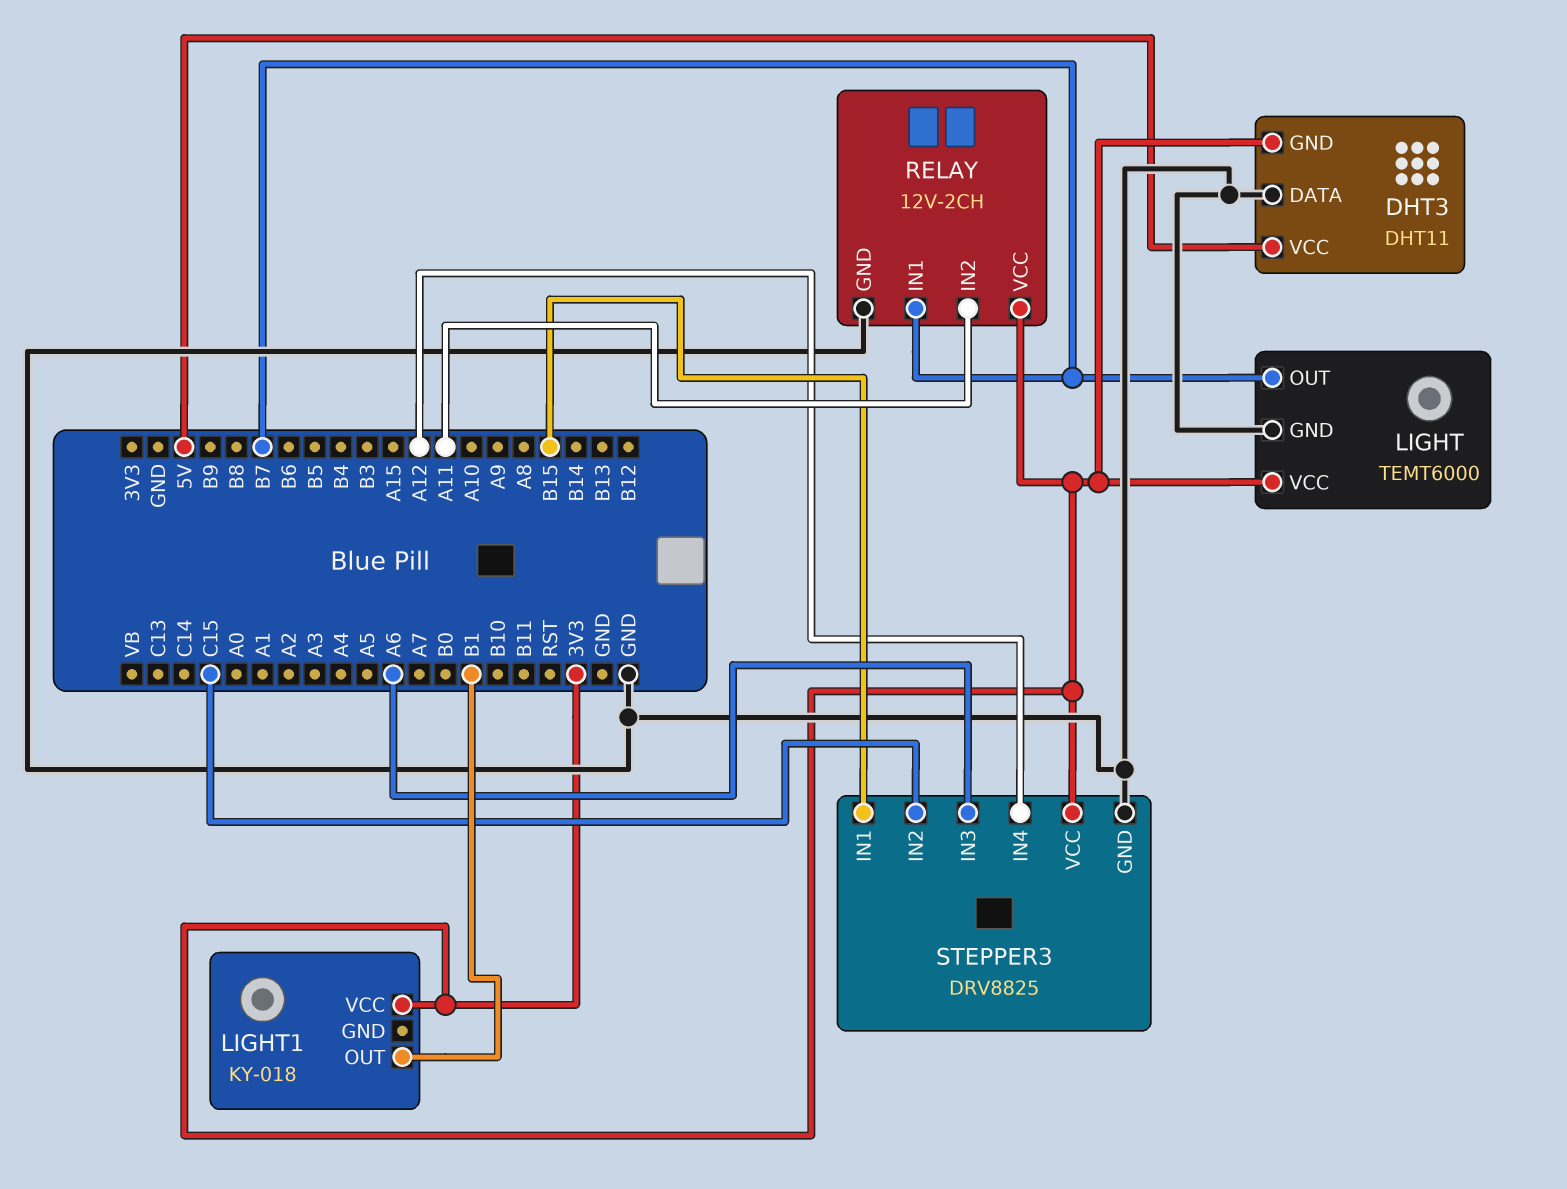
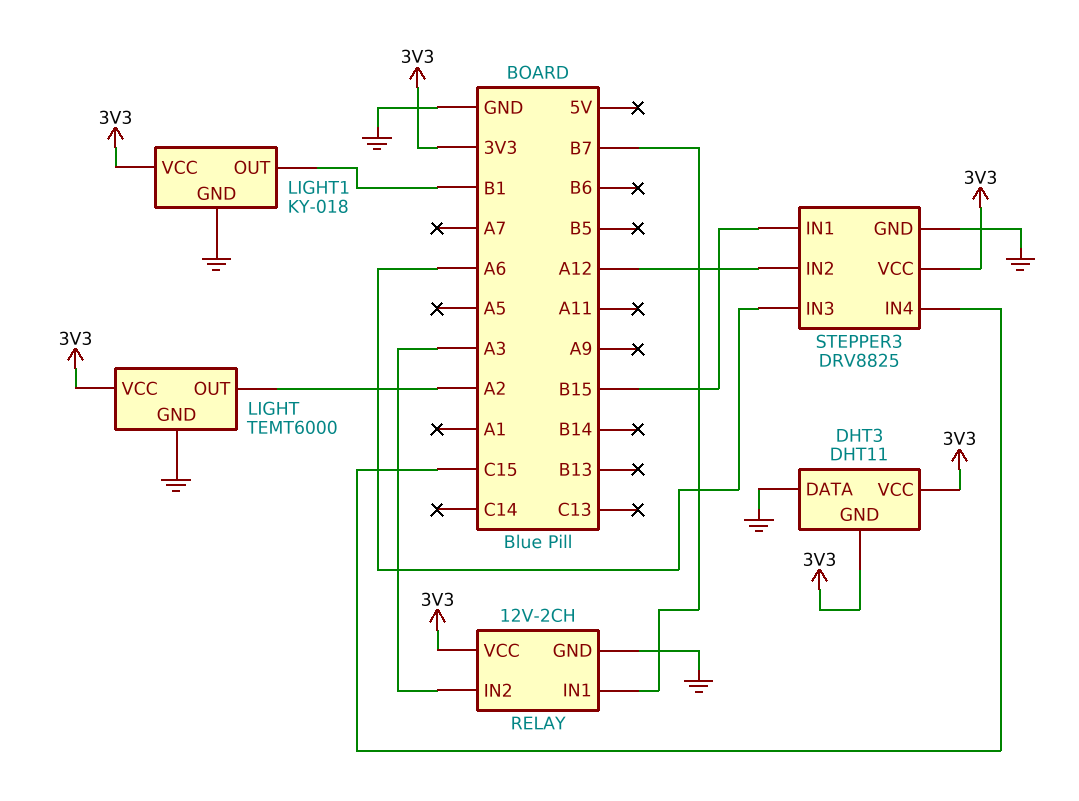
DHT3 pin VCC: 5V -> 3V3
LIGHT pin OUT: B7 -> A2
LIGHT1 pin GND: none -> GND
RELAY pin IN2: A11 -> A3
STEPPER3 pin IN2: C15 -> A12
STEPPER3 pin IN4: A12 -> C15

